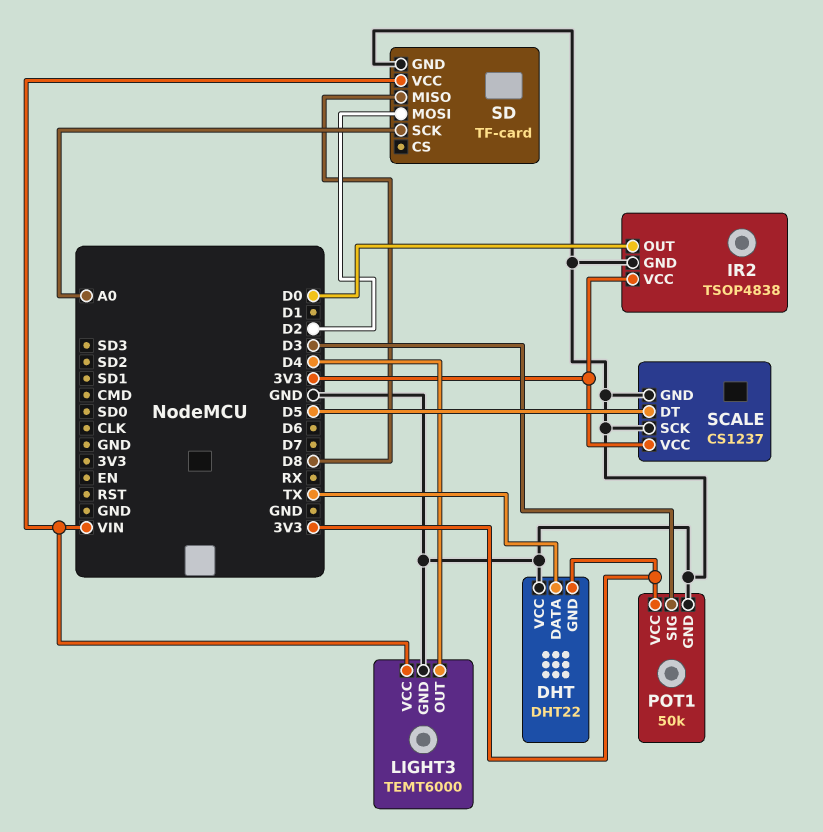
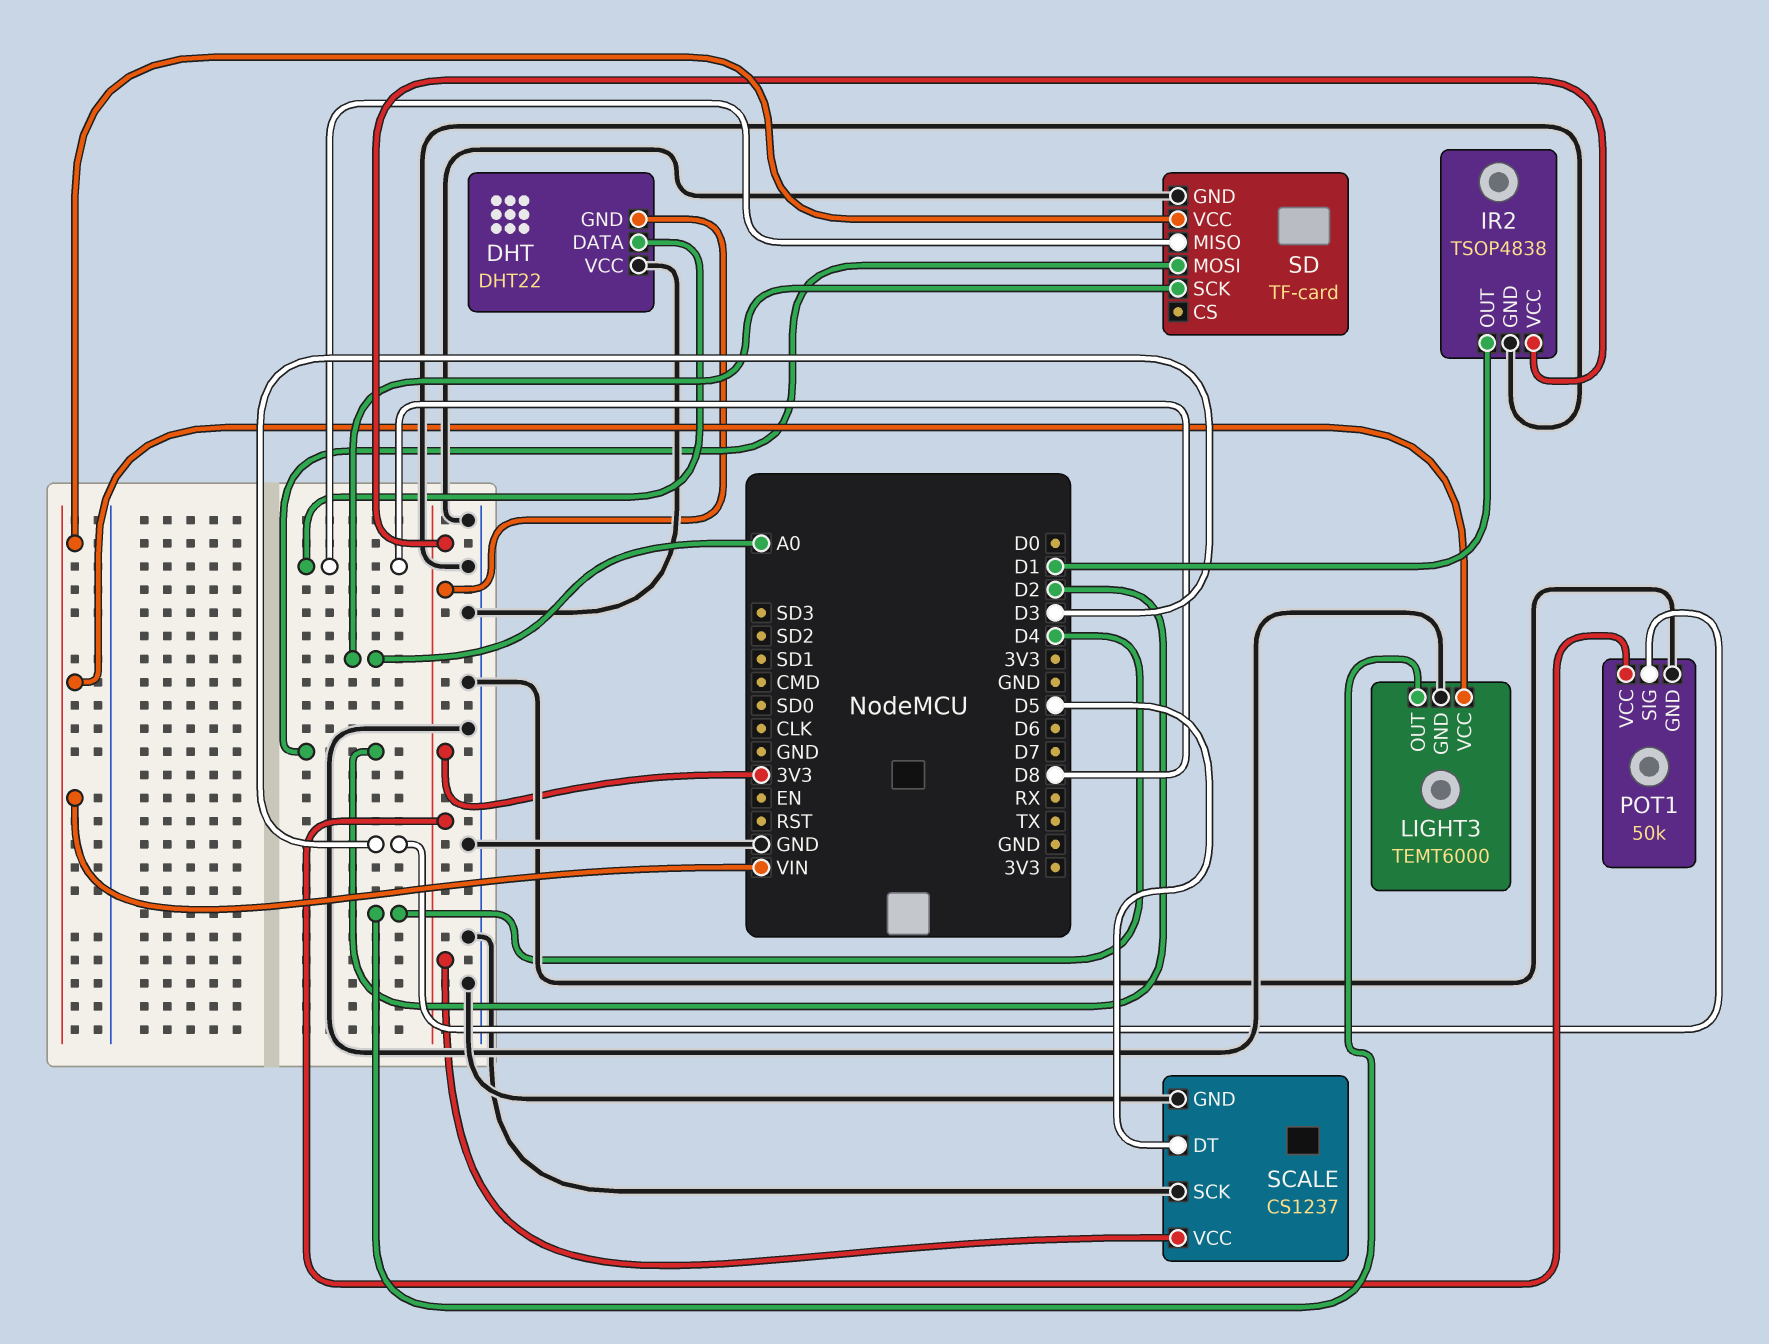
DHT pin DATA: TX -> D8
IR2 pin OUT: D0 -> D1

